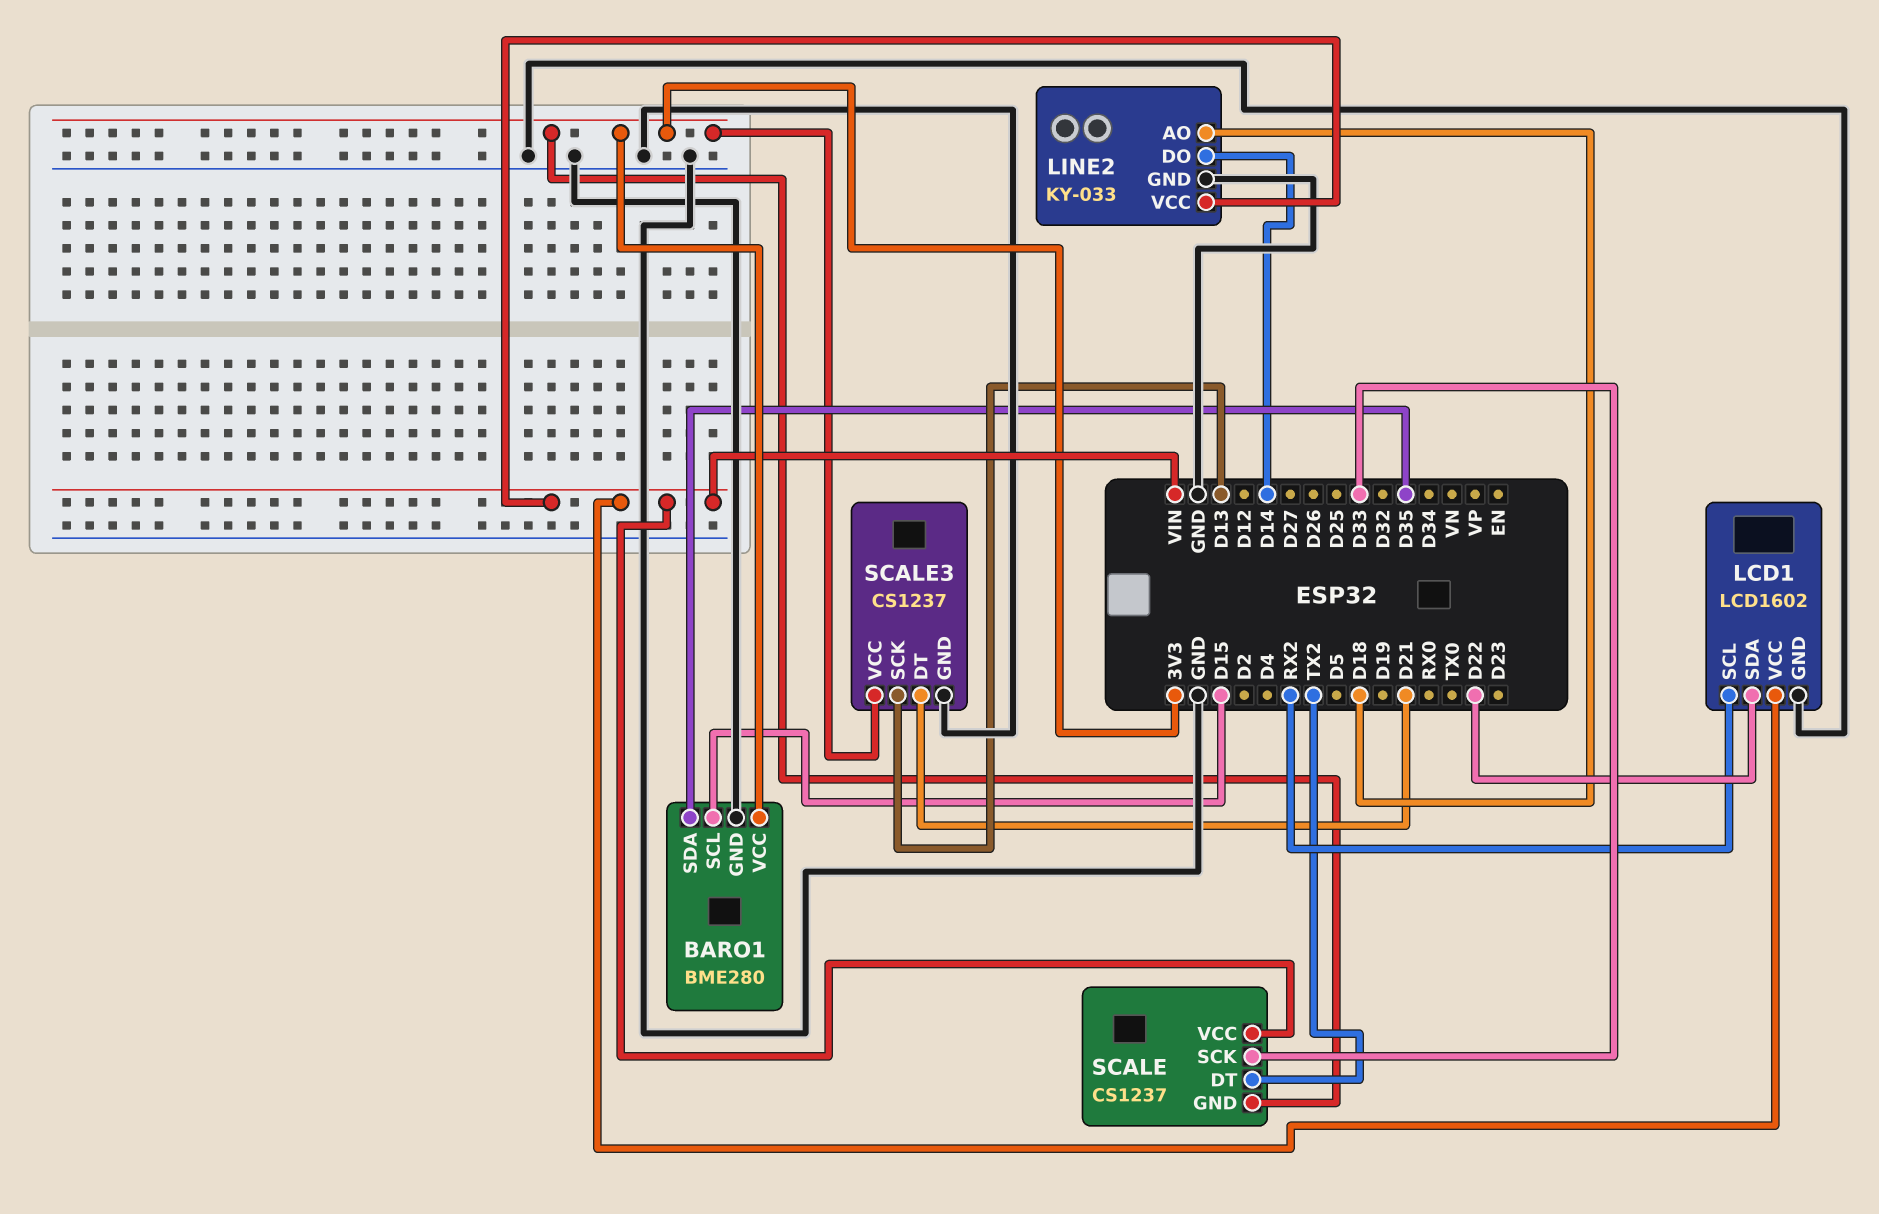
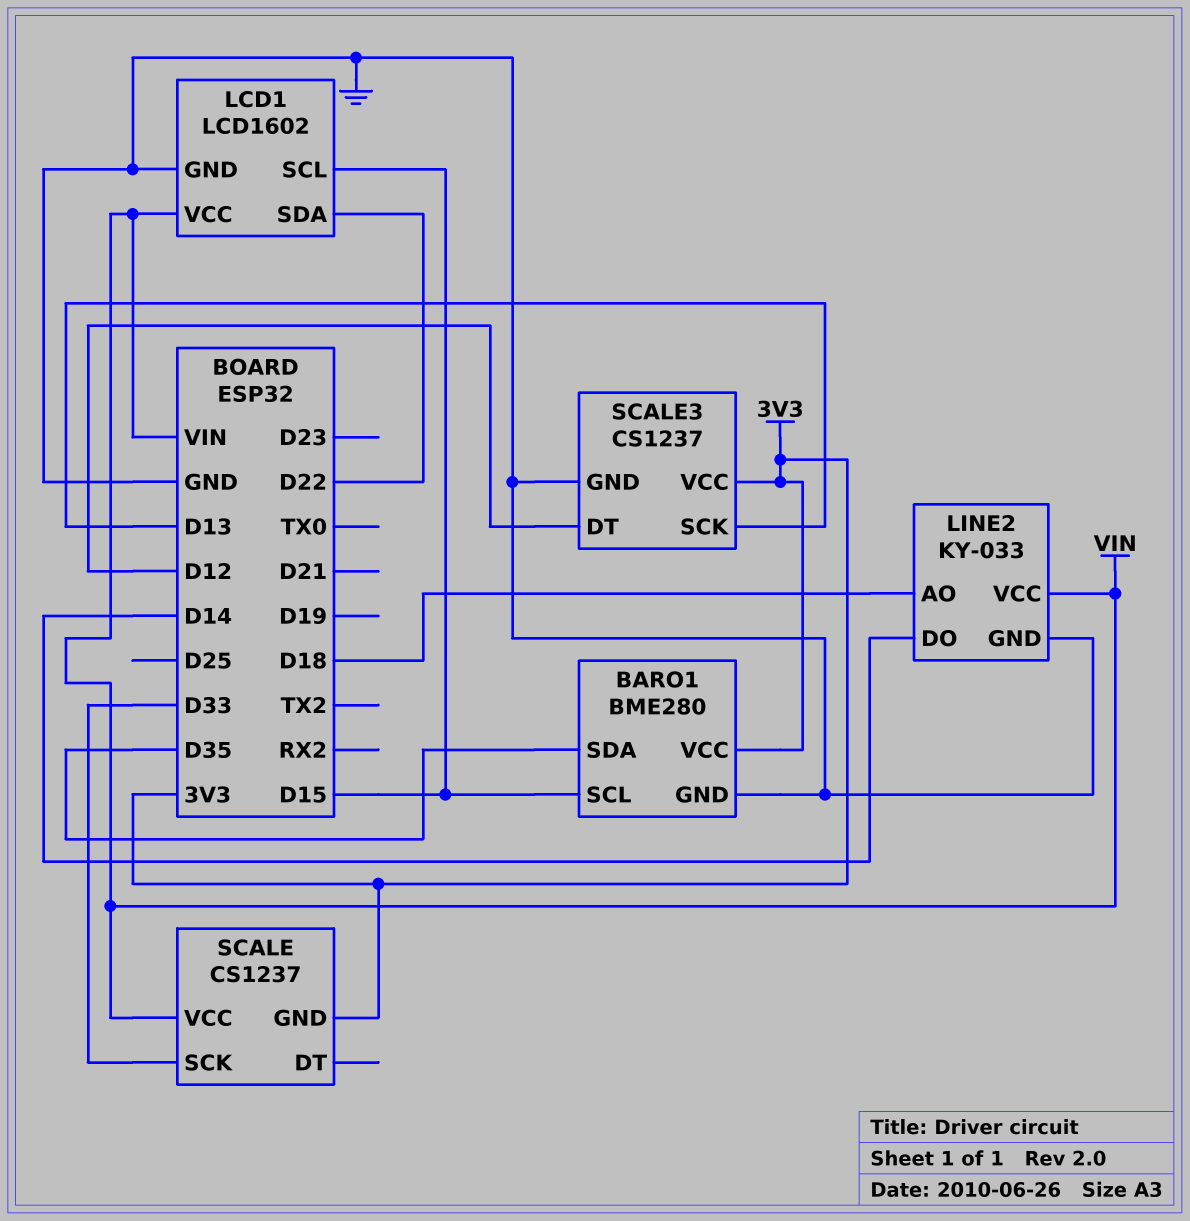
LCD1 pin SCL: RX2 -> D15
SCALE pin DT: TX2 -> none
SCALE3 pin DT: D21 -> D12

